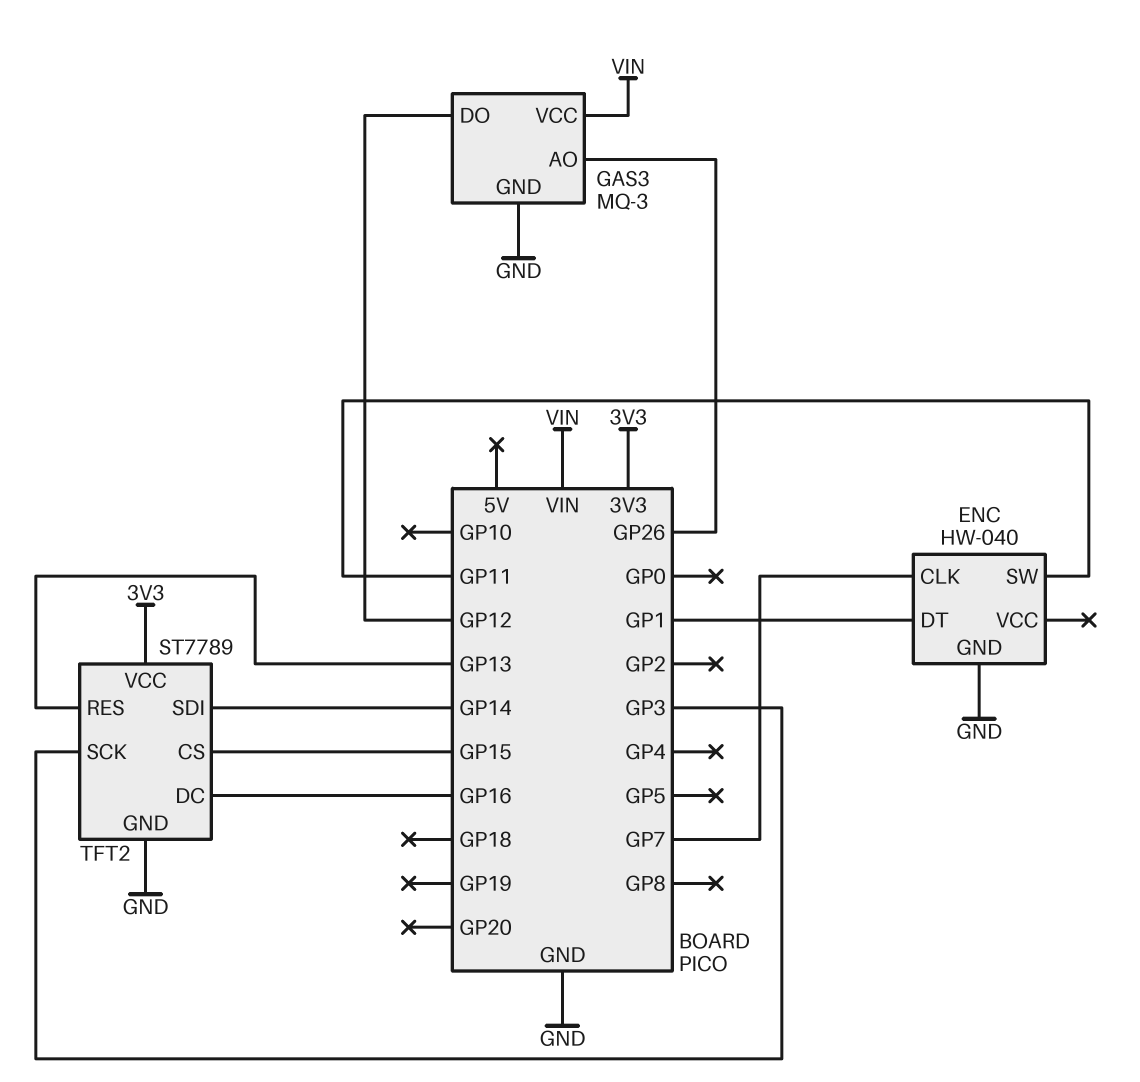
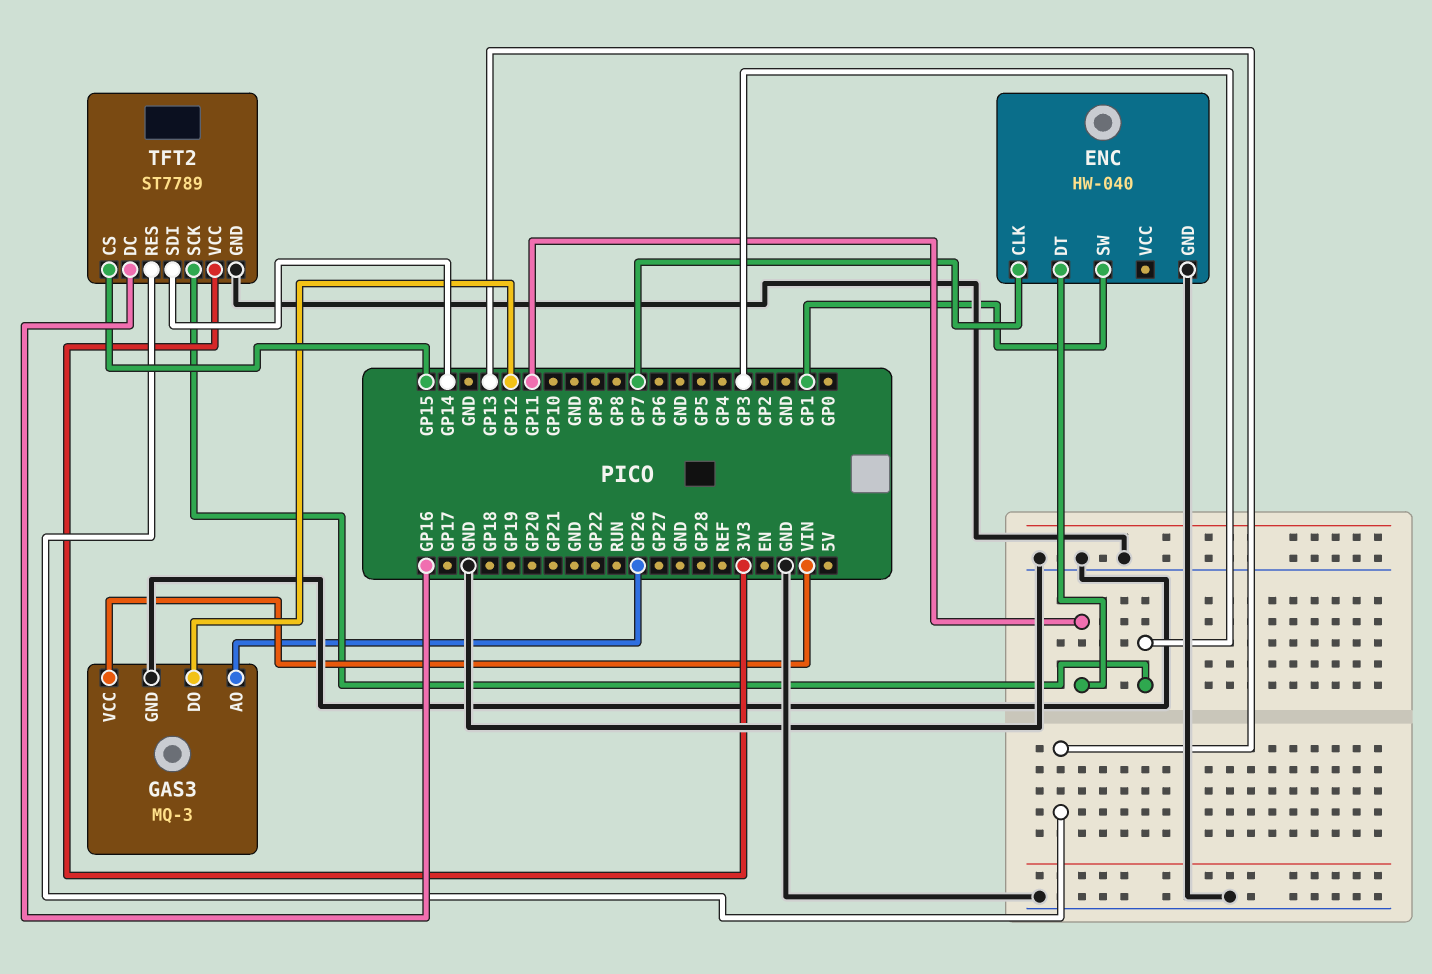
ENC pin DT: GP1 -> GP11
ENC pin SW: GP11 -> GP1

